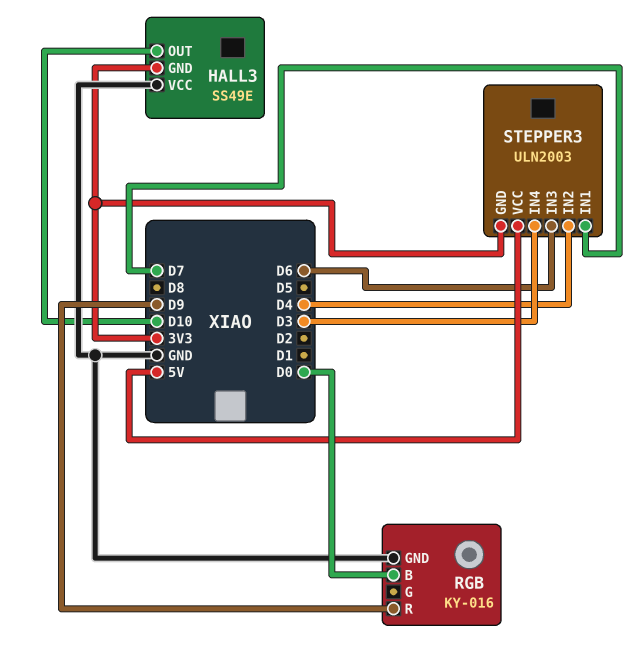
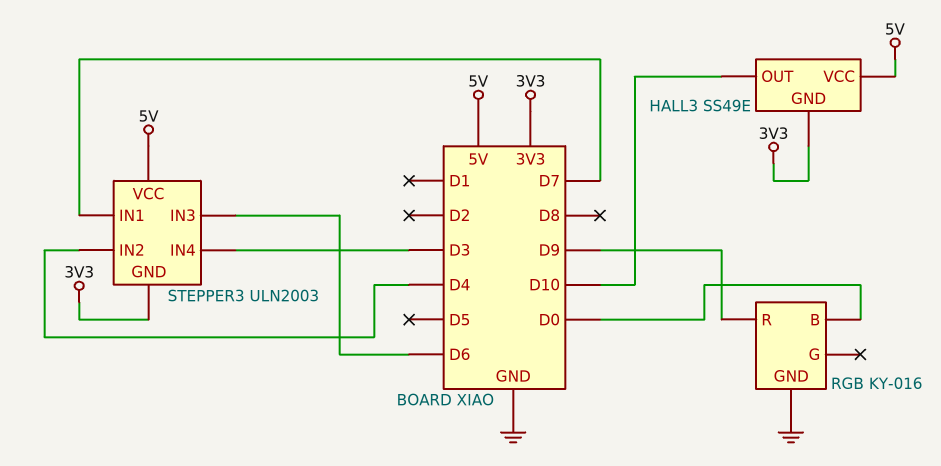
HALL3 pin VCC: GND -> 5V

